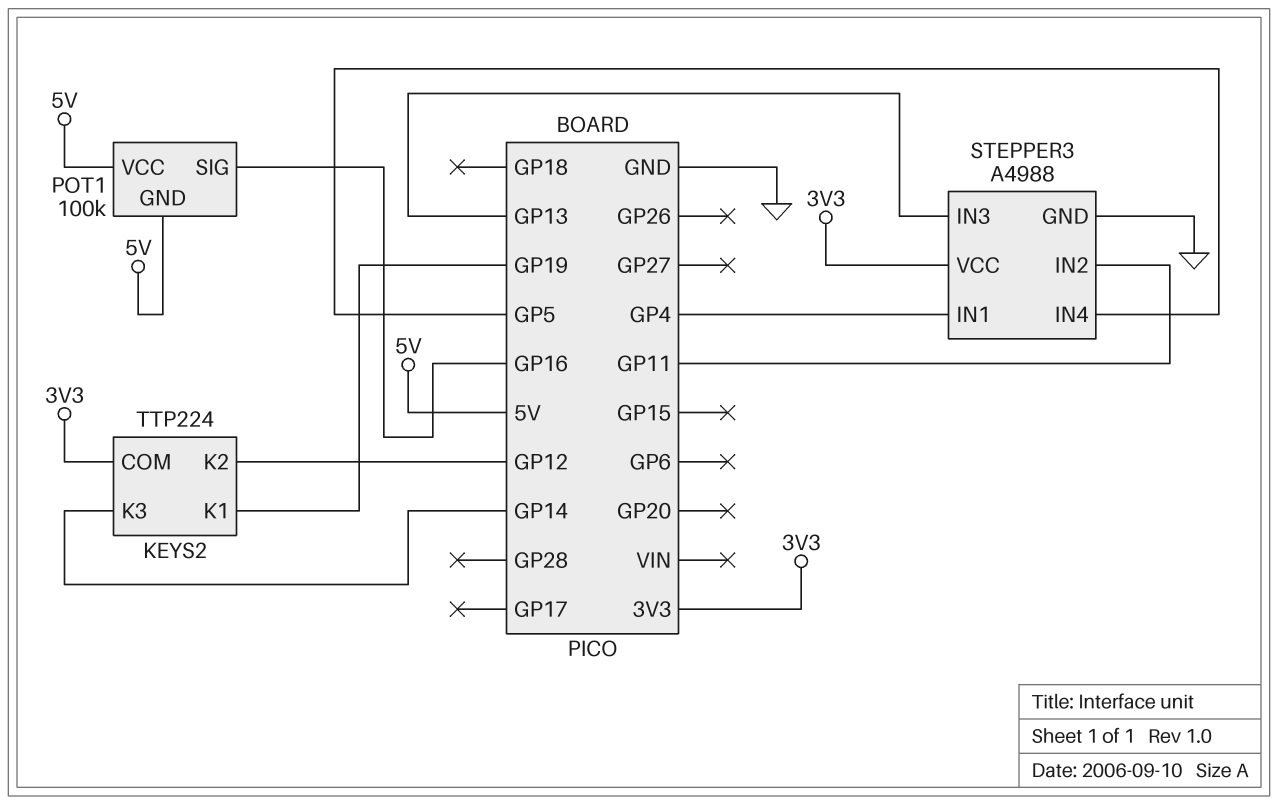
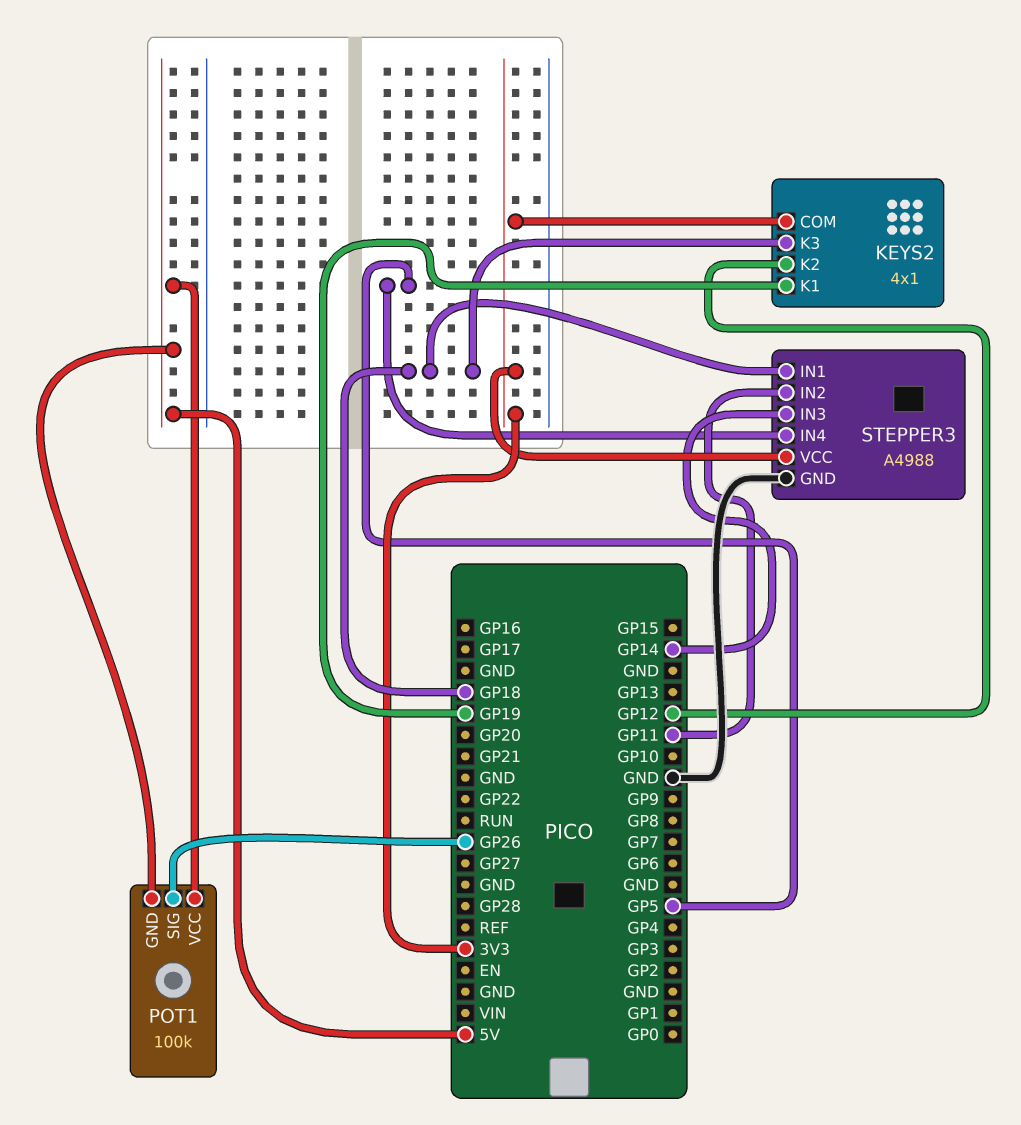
KEYS2: TTP224 -> 4x1
KEYS2 pin K3: GP14 -> GP18
POT1 pin SIG: GP16 -> GP26
STEPPER3 pin IN1: GP4 -> GP18
STEPPER3 pin IN3: GP13 -> GP14

